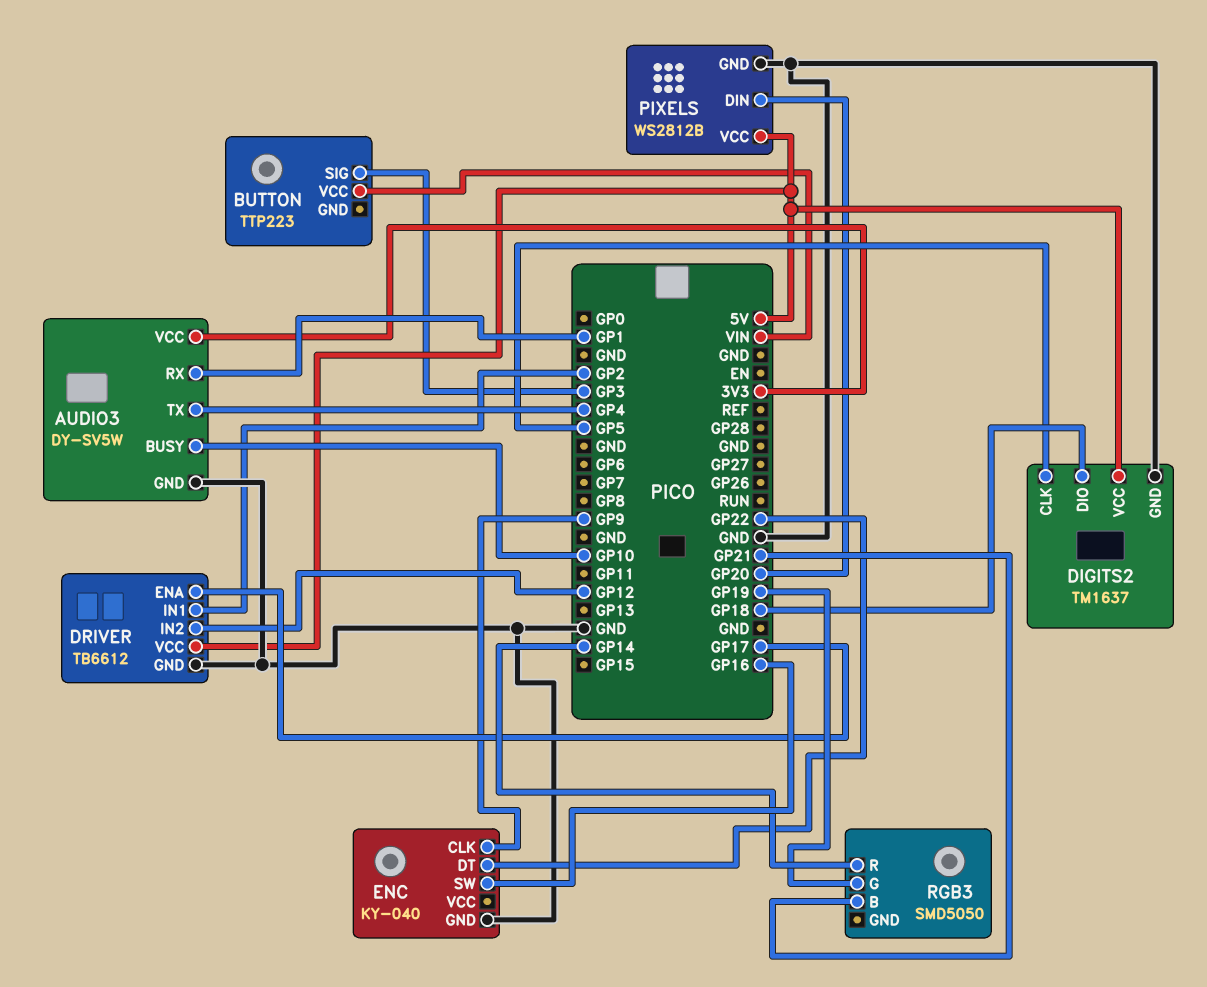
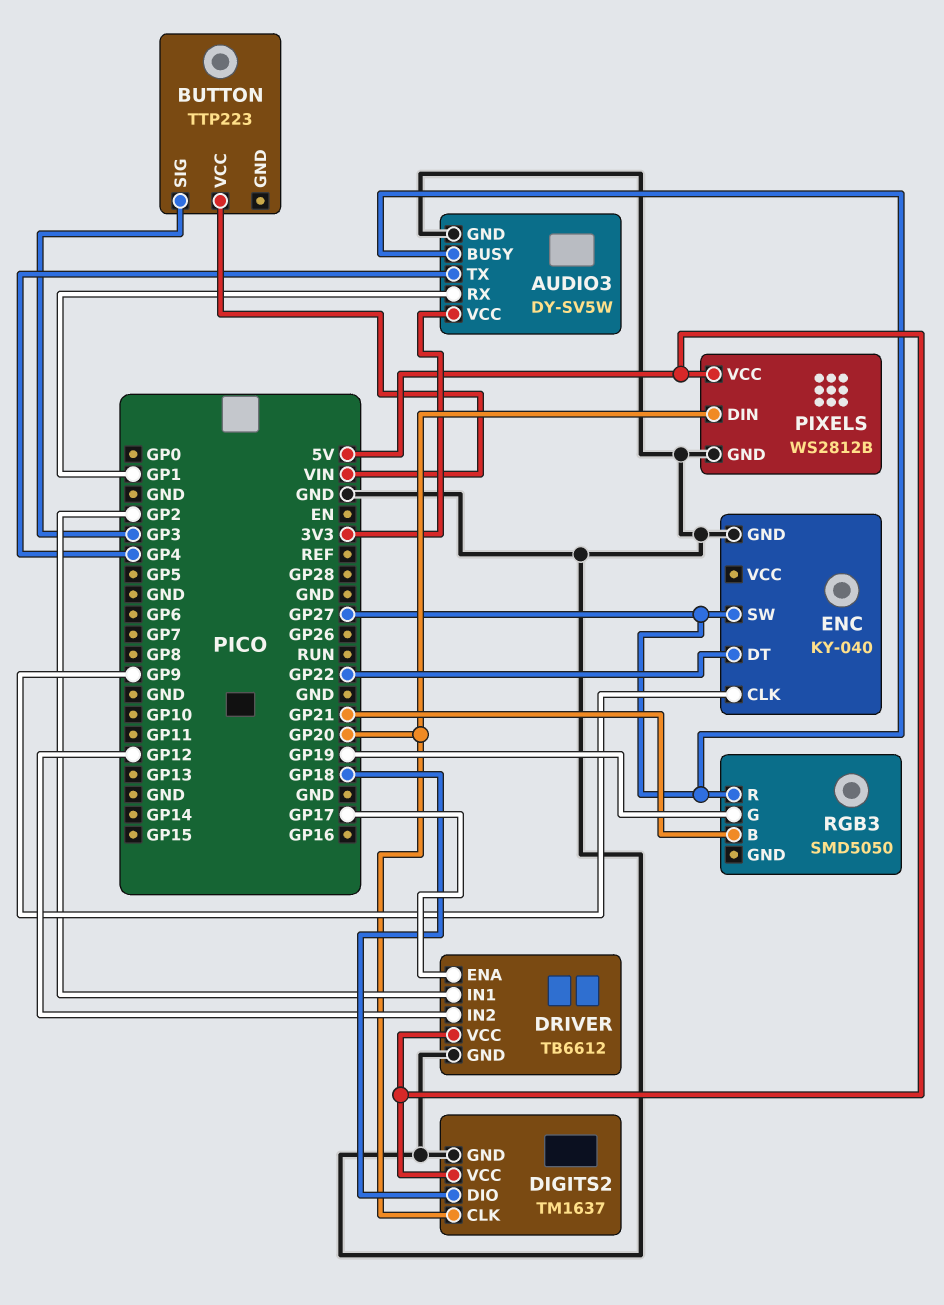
AUDIO3 pin BUSY: GP10 -> GP27
DIGITS2 pin CLK: GP5 -> GP20
ENC pin SW: GP16 -> GP27
RGB3 pin R: GP14 -> GP27

